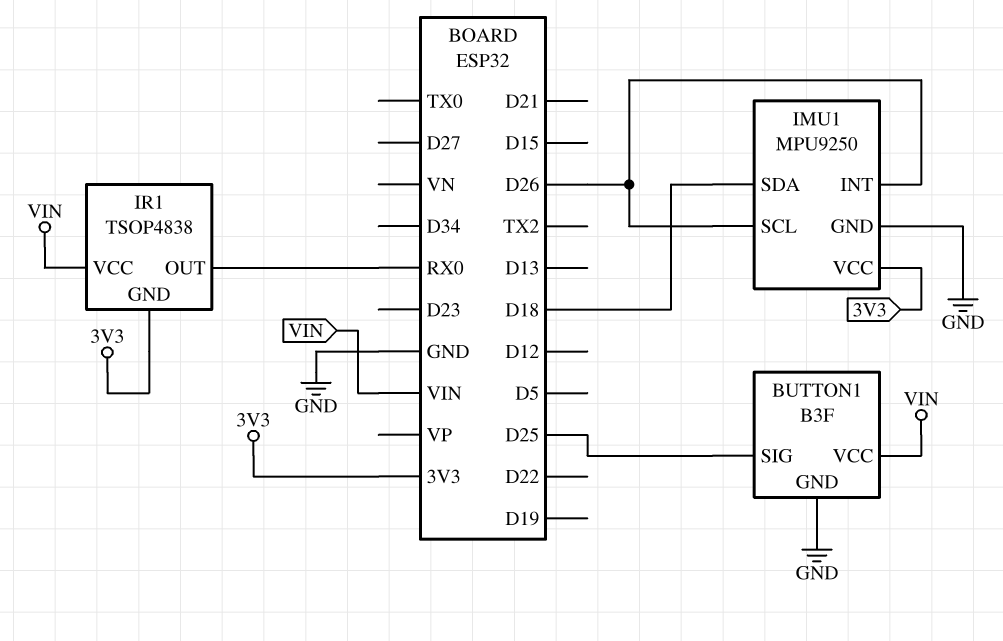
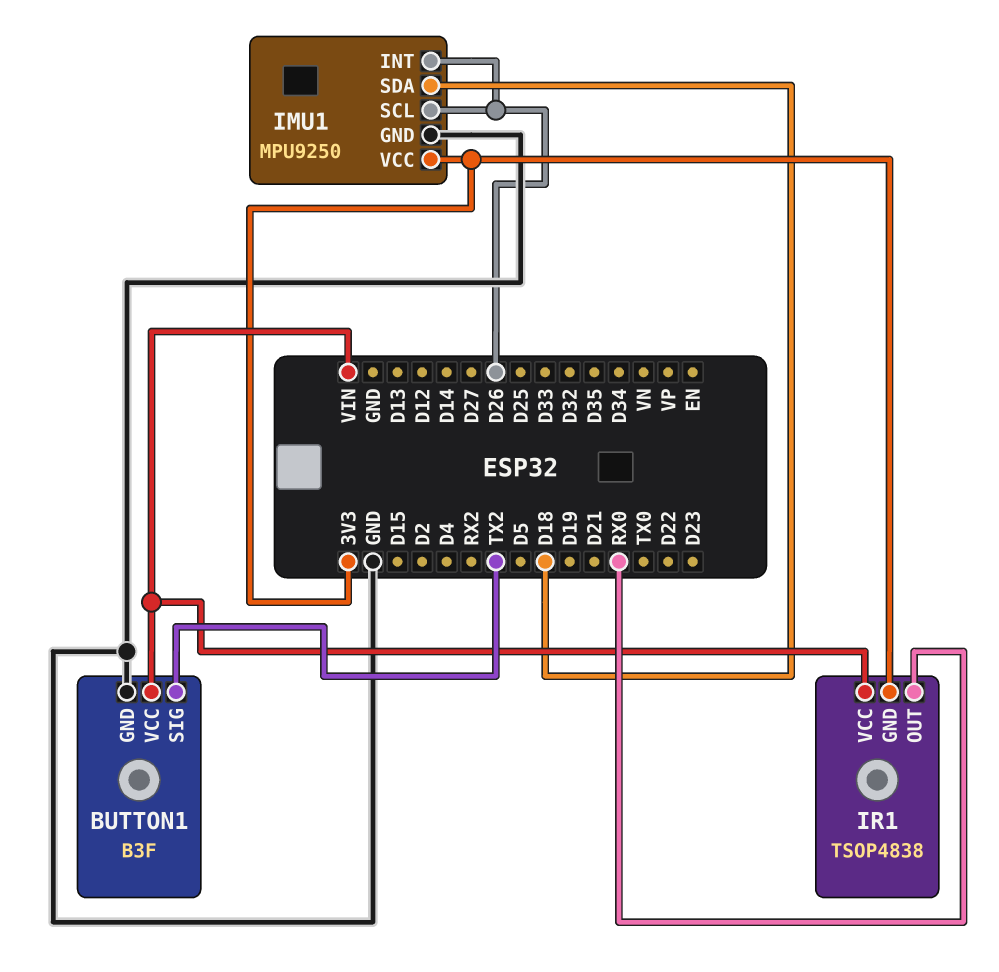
BUTTON1 pin SIG: D25 -> TX2

